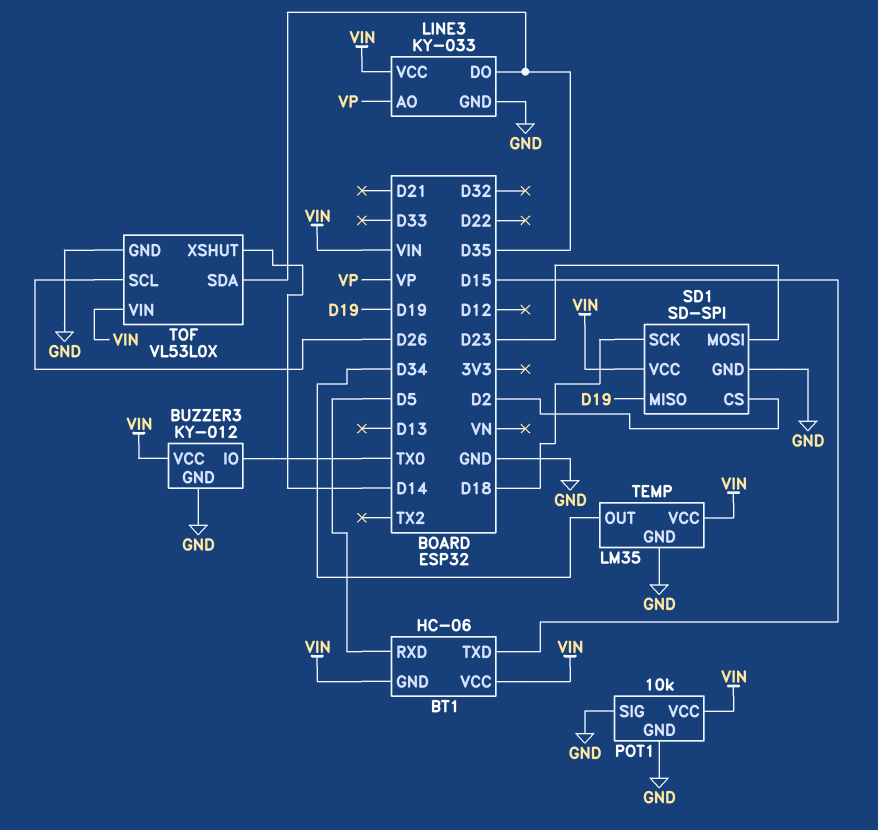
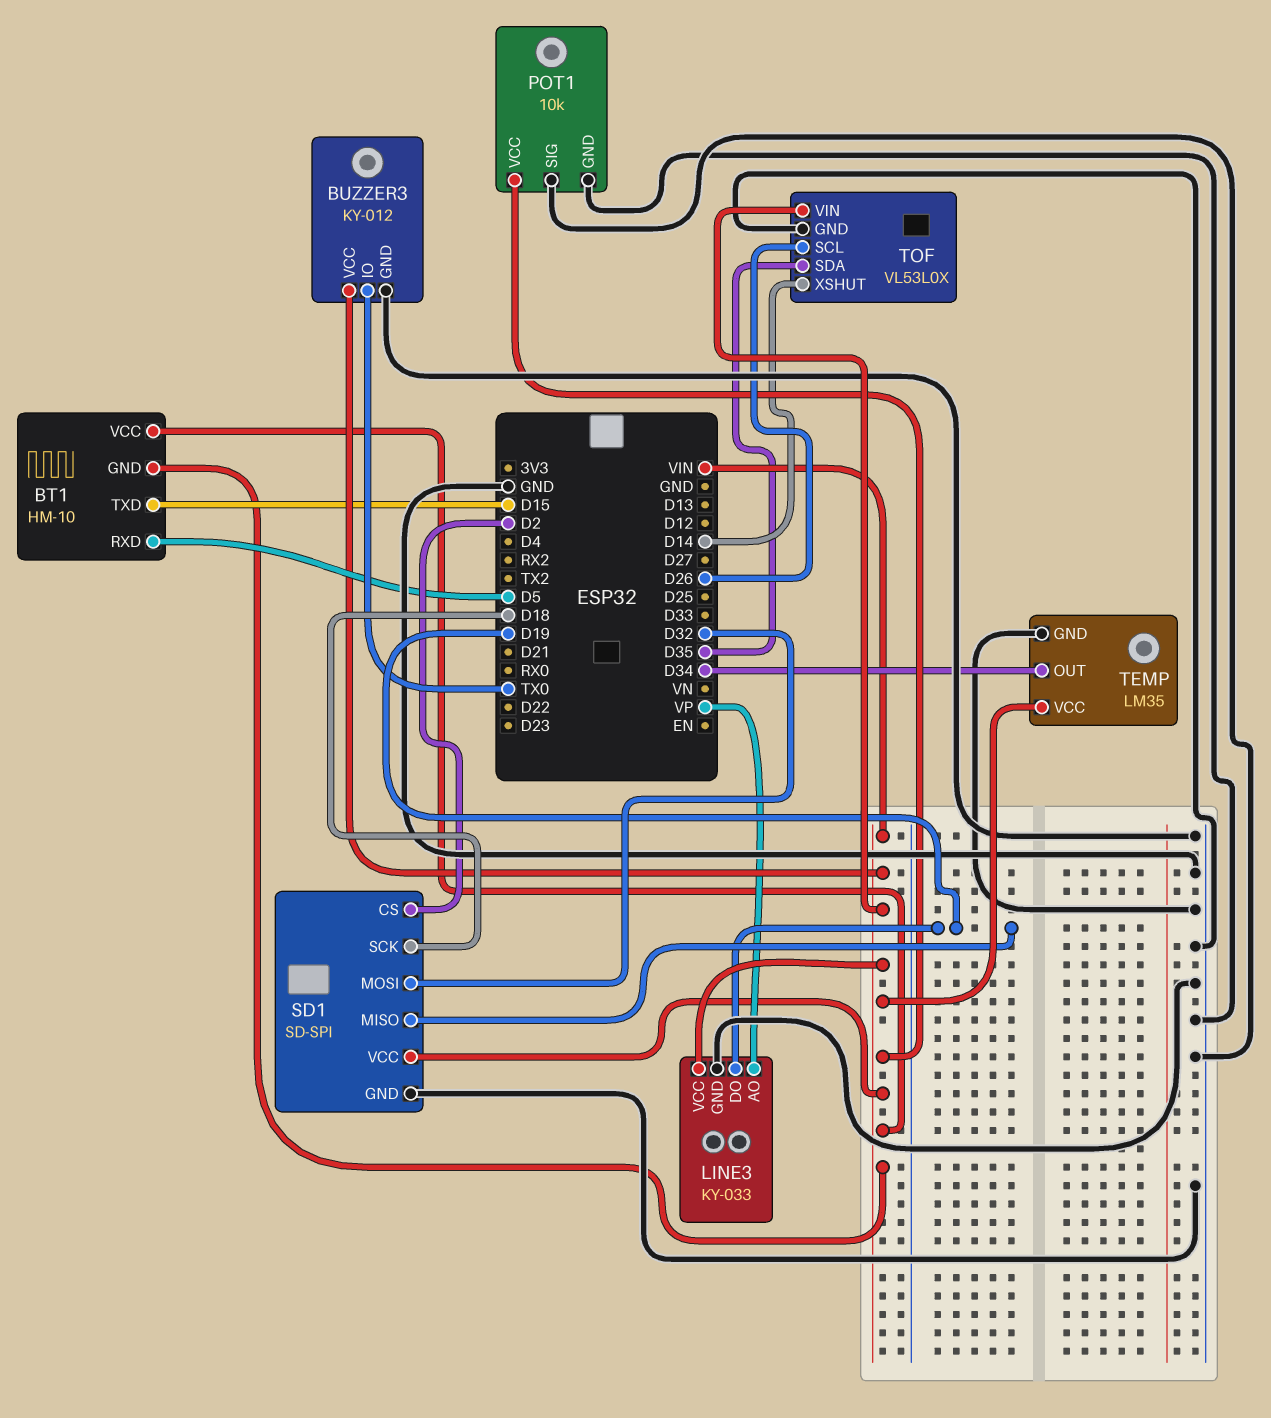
BT1: HC-06 -> HM-10
LINE3 pin DO: D35 -> D19
SD1 pin MOSI: D23 -> D32

